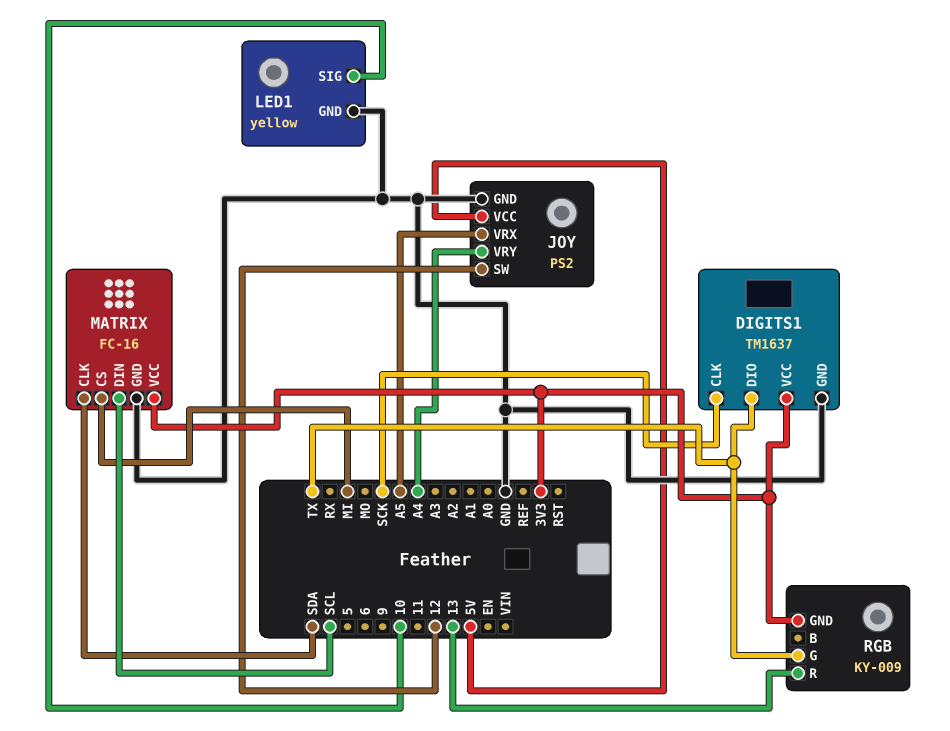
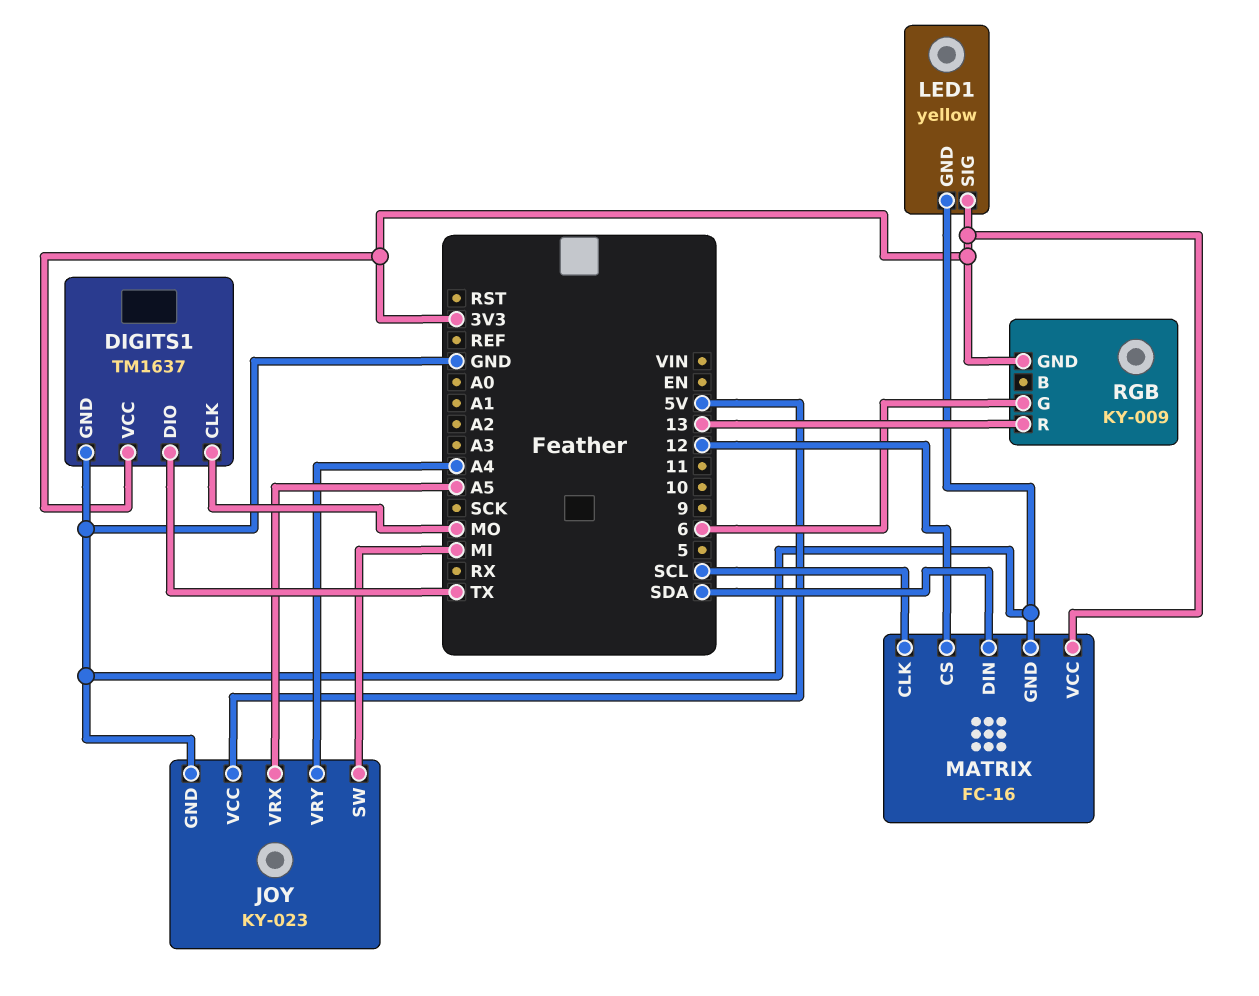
DIGITS1 pin CLK: SCK -> MO
JOY: PS2 -> KY-023
JOY pin SW: 12 -> MI
LED1 pin SIG: 10 -> 3V3
MATRIX pin CLK: SDA -> SCL
MATRIX pin CS: MI -> 12
MATRIX pin DIN: SCL -> SDA
RGB pin G: TX -> 6

